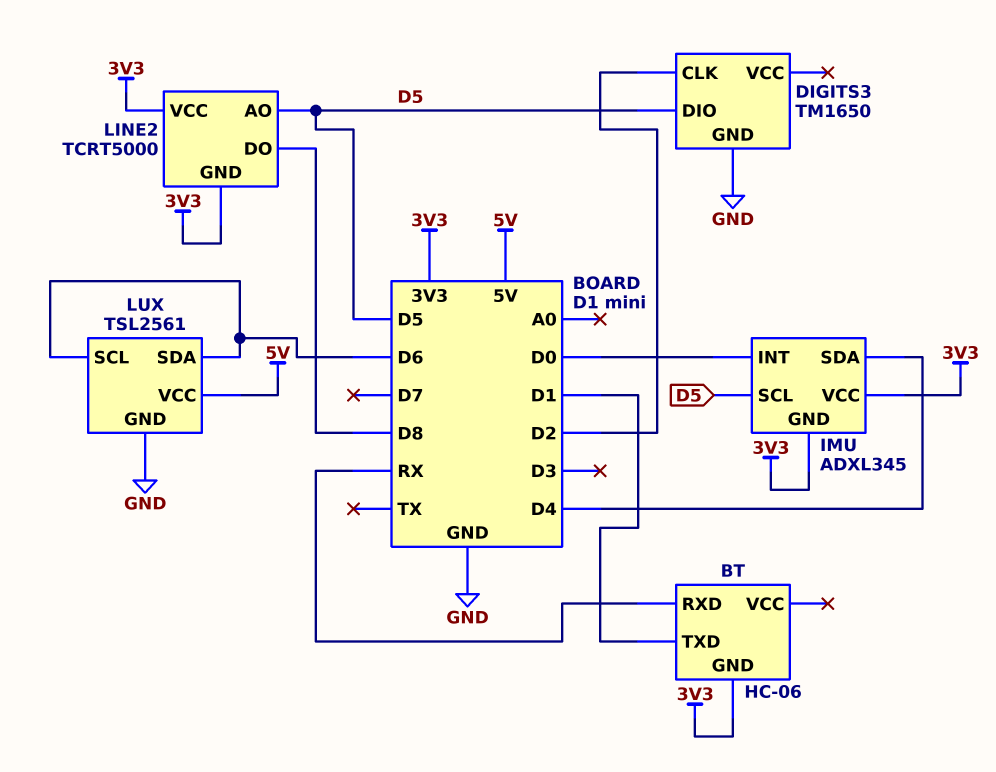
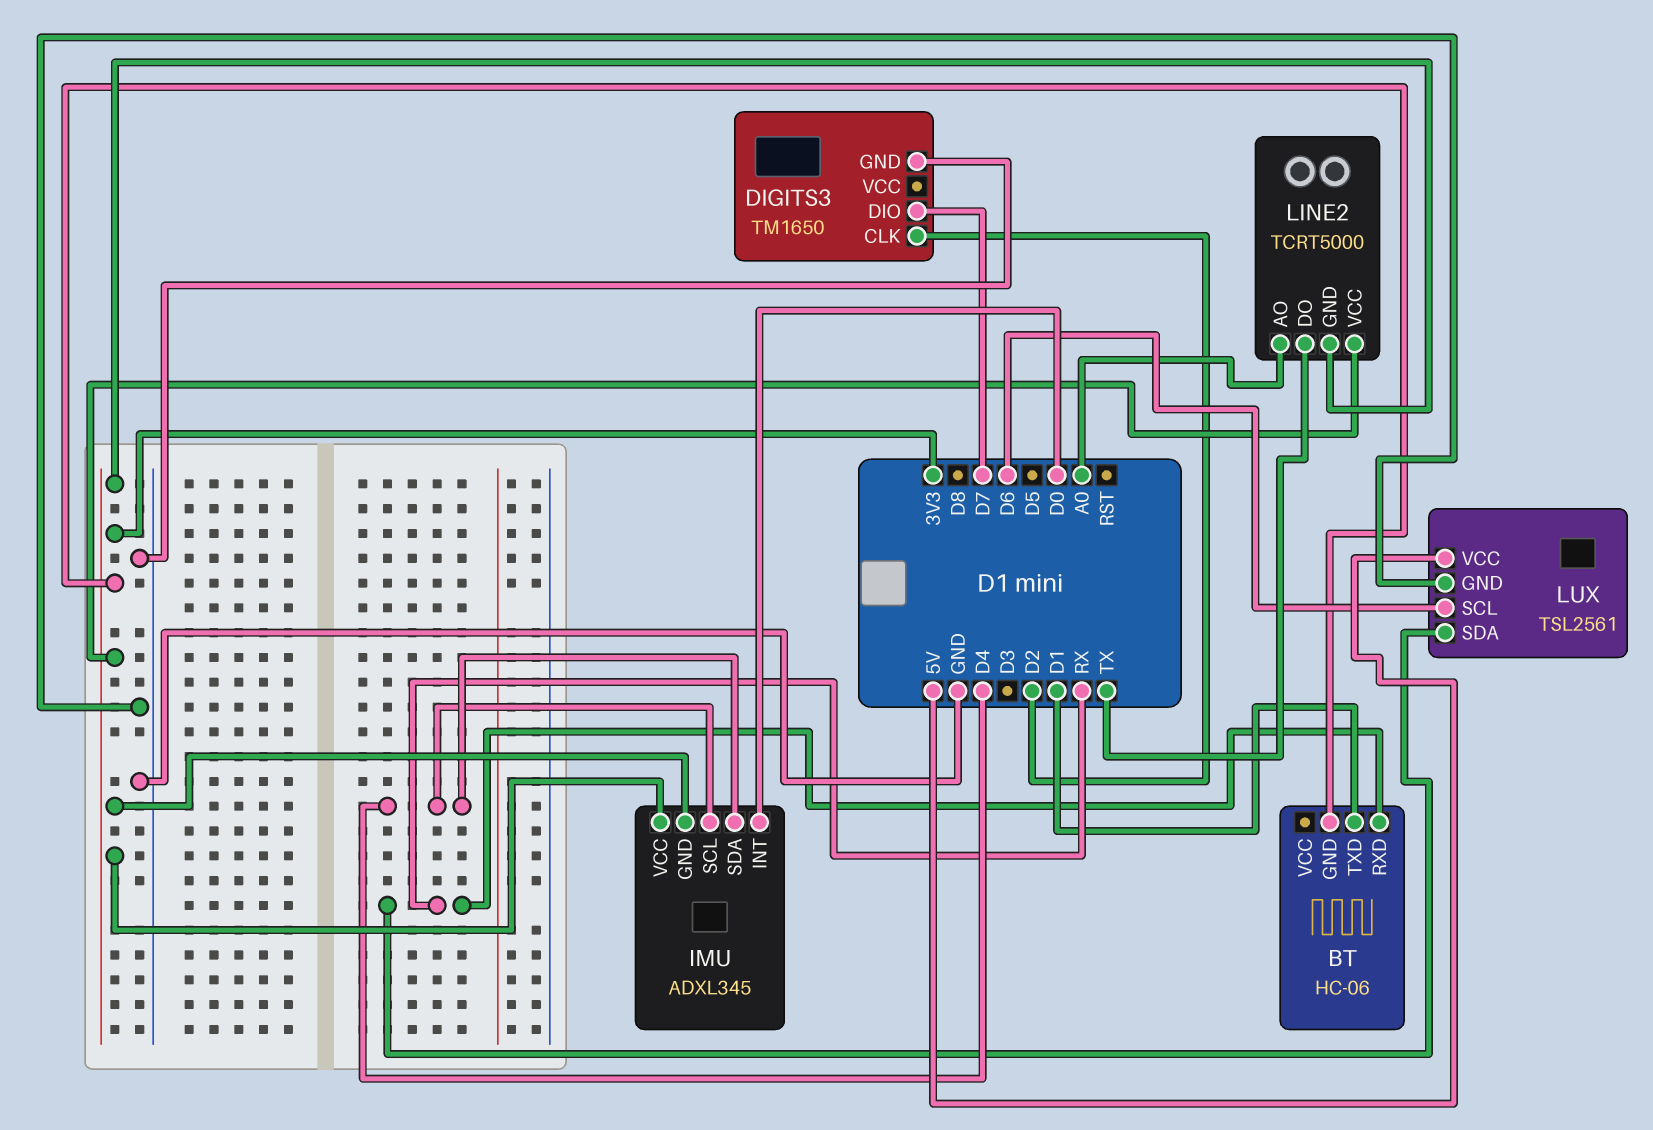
DIGITS3 pin DIO: D5 -> D7
IMU pin SCL: D5 -> D4
LINE2 pin AO: D5 -> A0
LINE2 pin DO: D8 -> TX
LUX pin SDA: D6 -> RX

